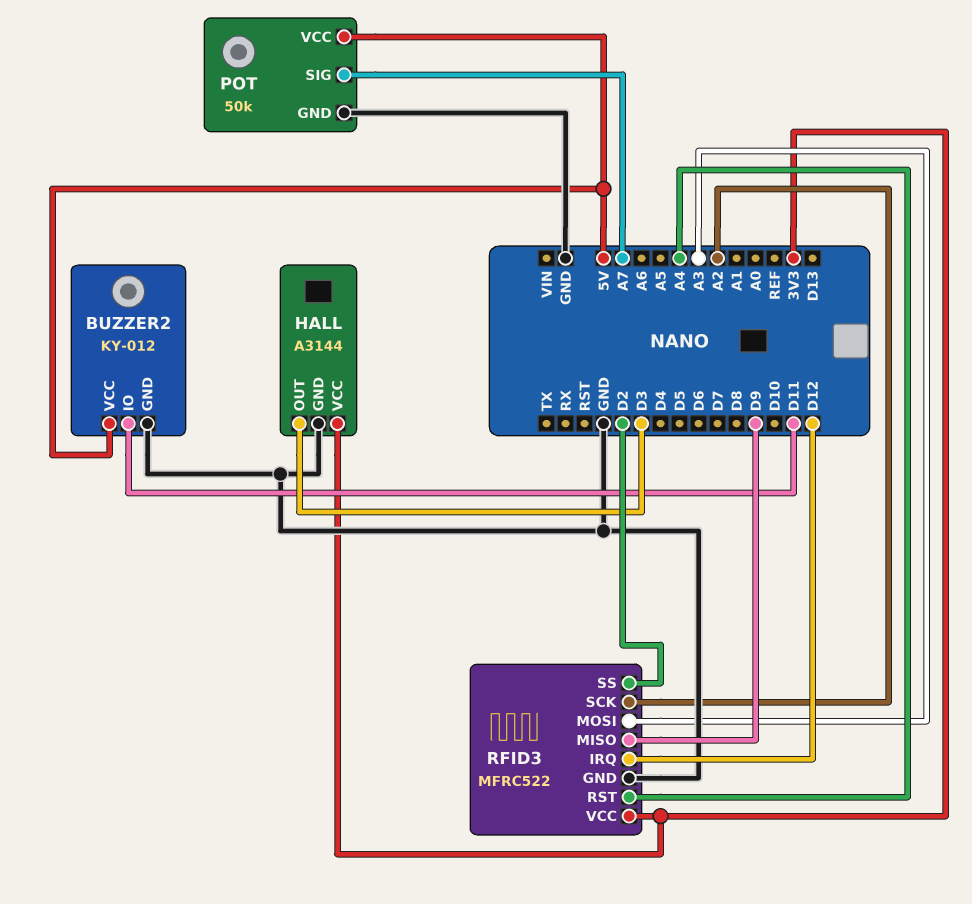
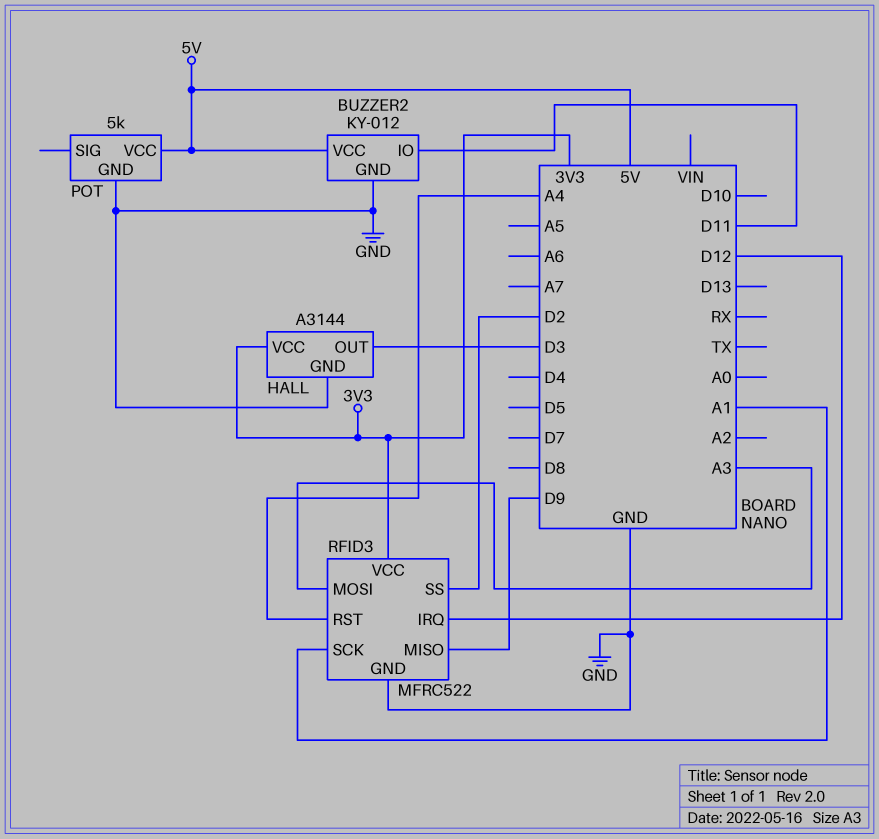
POT: 50k -> 5k
POT pin SIG: A7 -> none
RFID3 pin SCK: A2 -> A1

